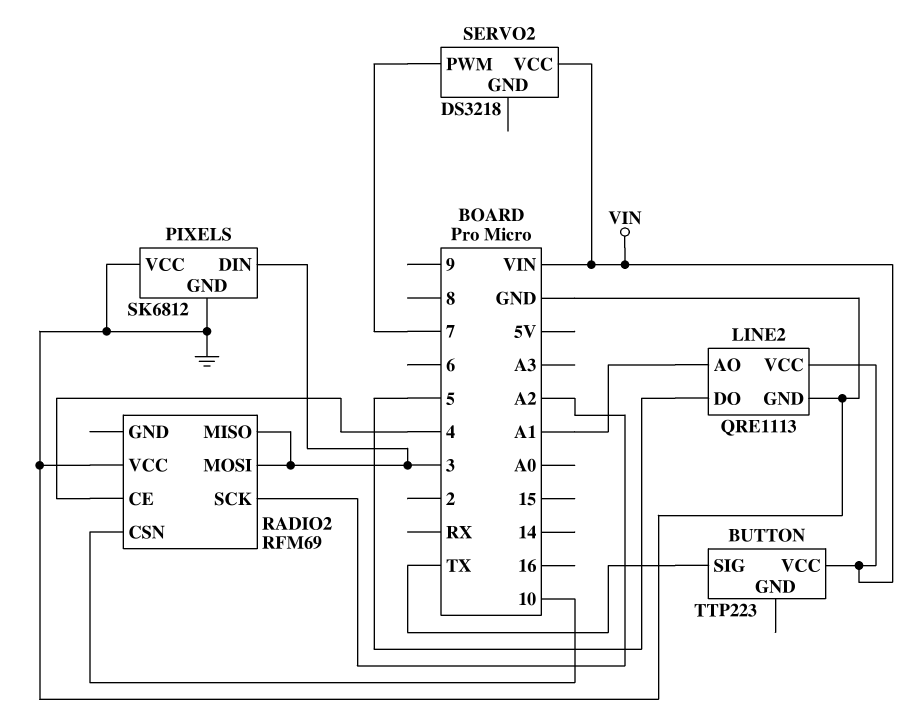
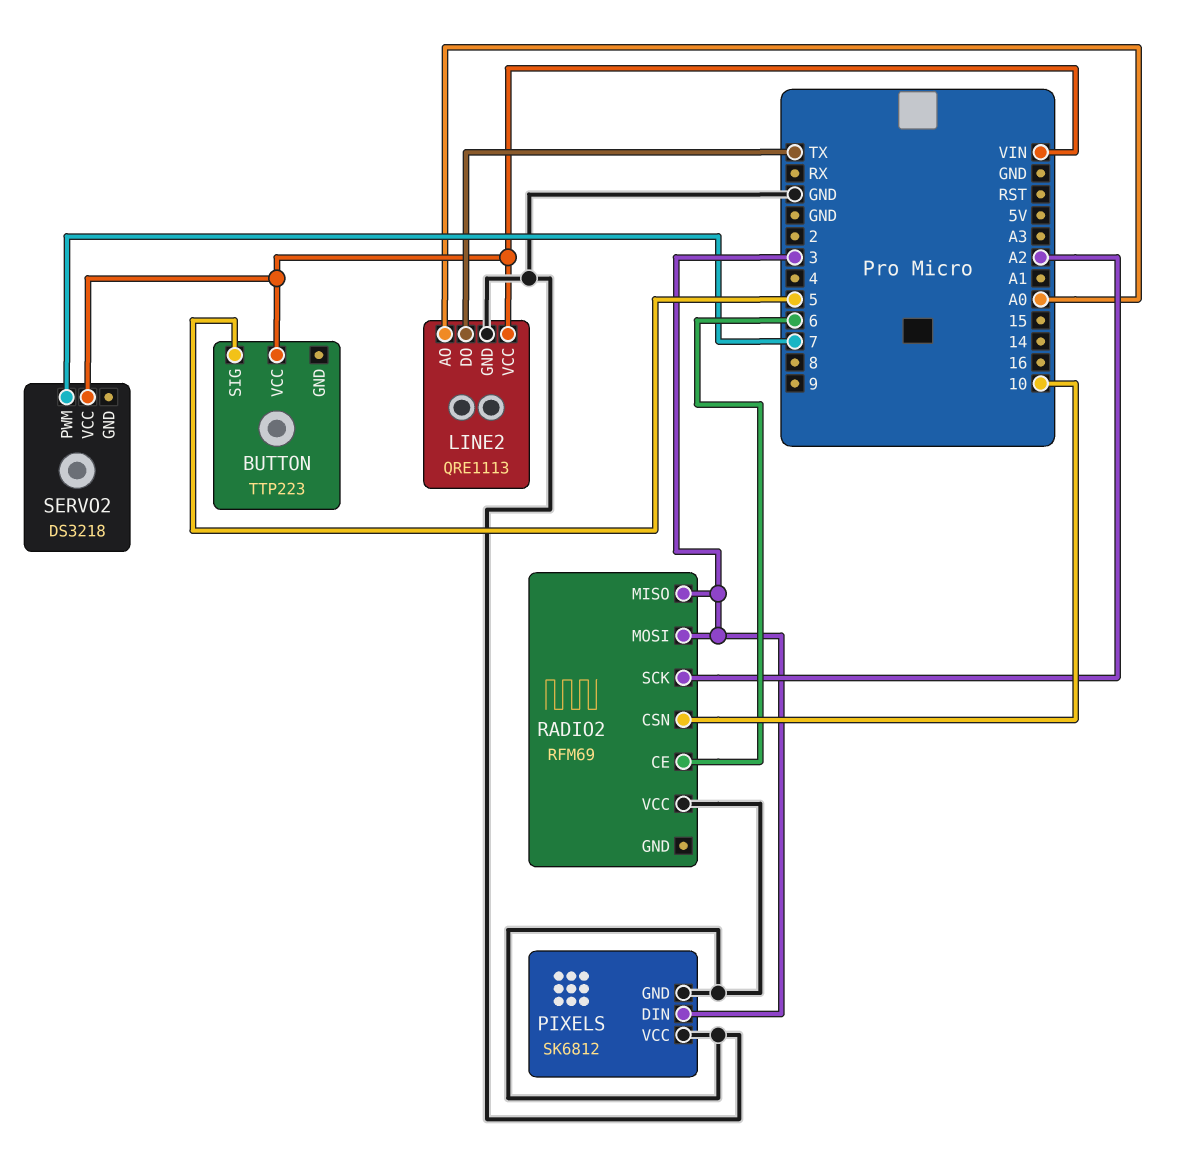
BUTTON pin SIG: TX -> 5
LINE2 pin AO: A1 -> A0
LINE2 pin DO: 5 -> TX
RADIO2 pin CE: 4 -> 6

